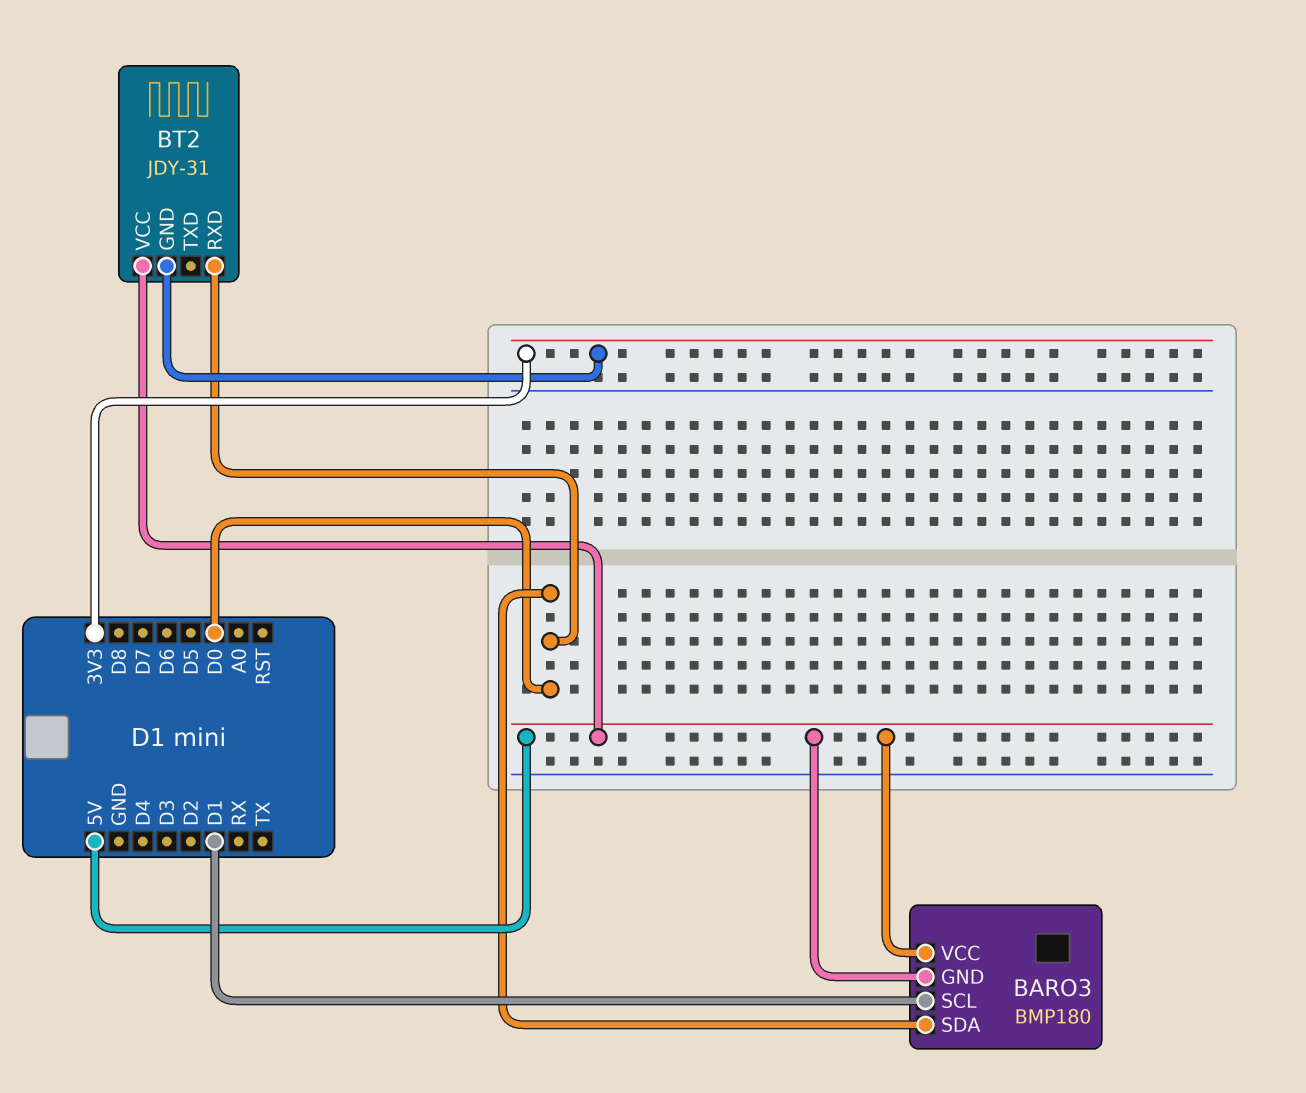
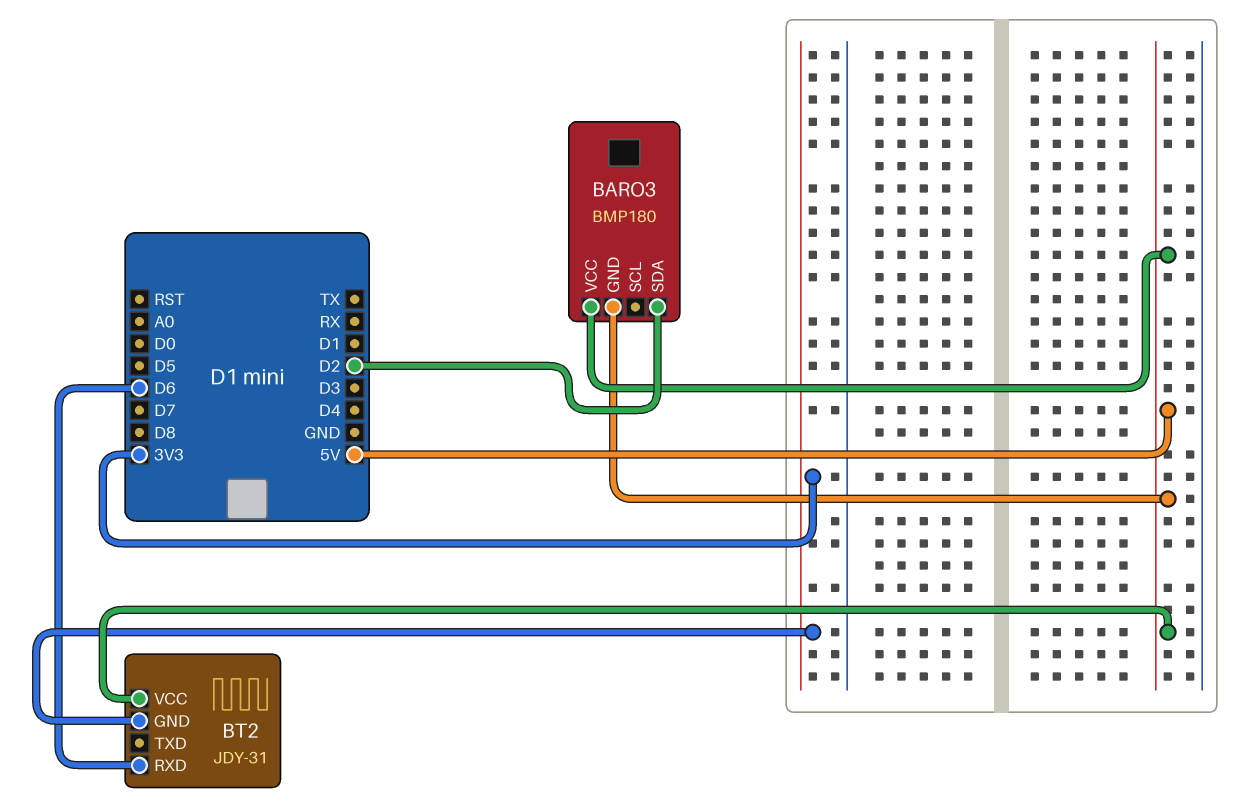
BARO3 pin SCL: D1 -> none
BARO3 pin SDA: D0 -> D2
BT2 pin RXD: D0 -> D6

